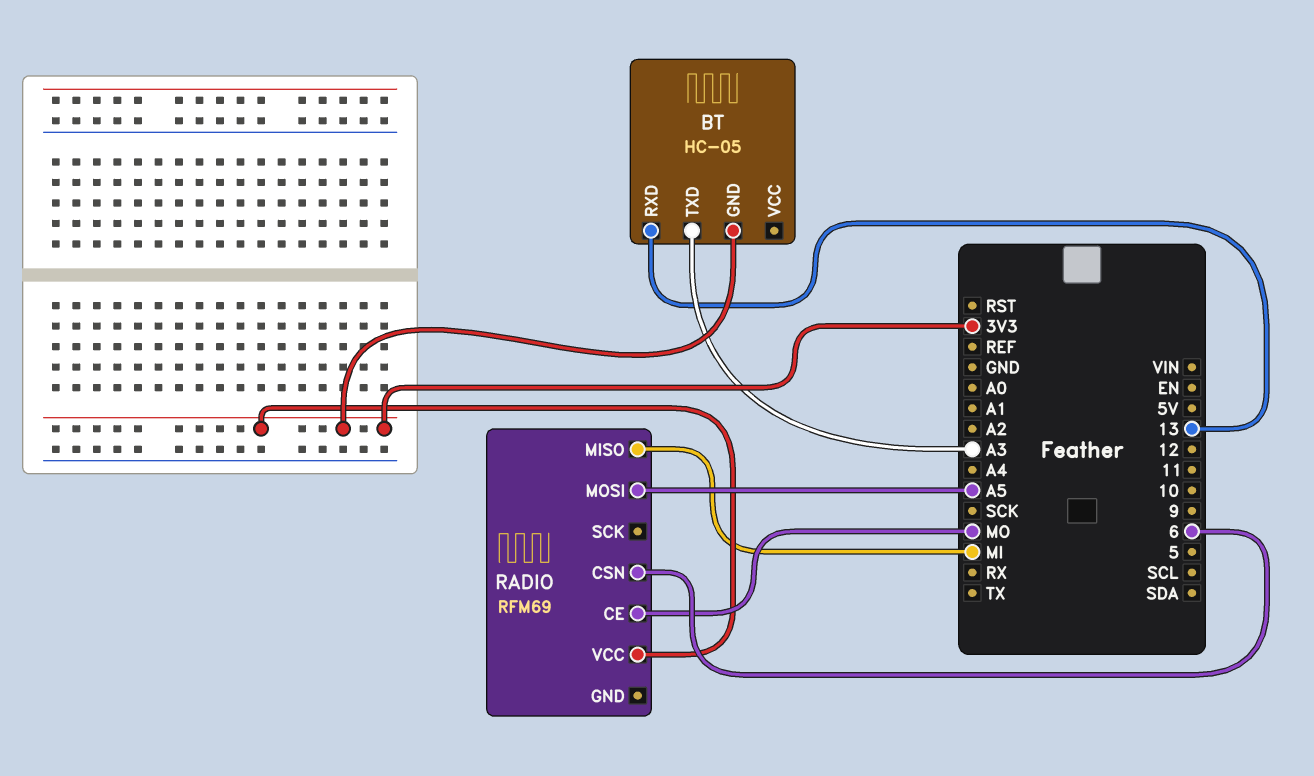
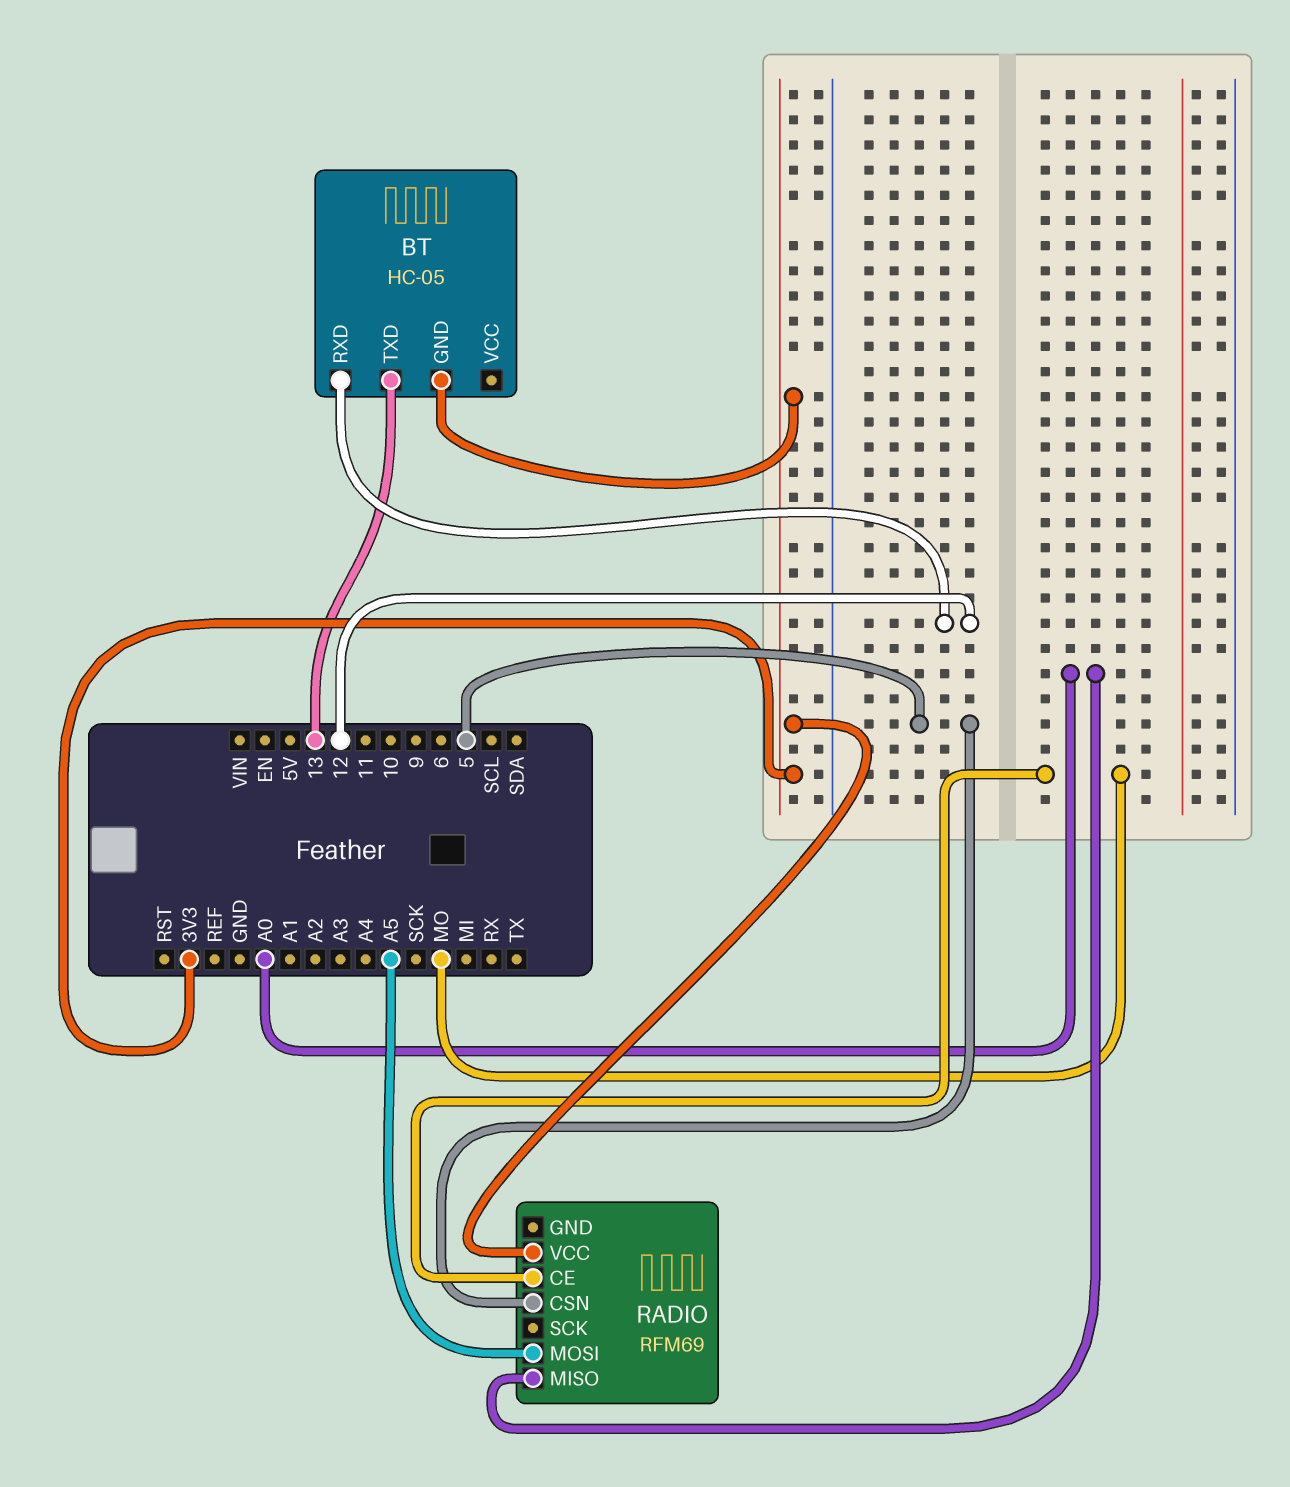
BT pin RXD: 13 -> 12
BT pin TXD: A3 -> 13
RADIO pin CSN: 6 -> 5
RADIO pin MISO: MI -> A0

